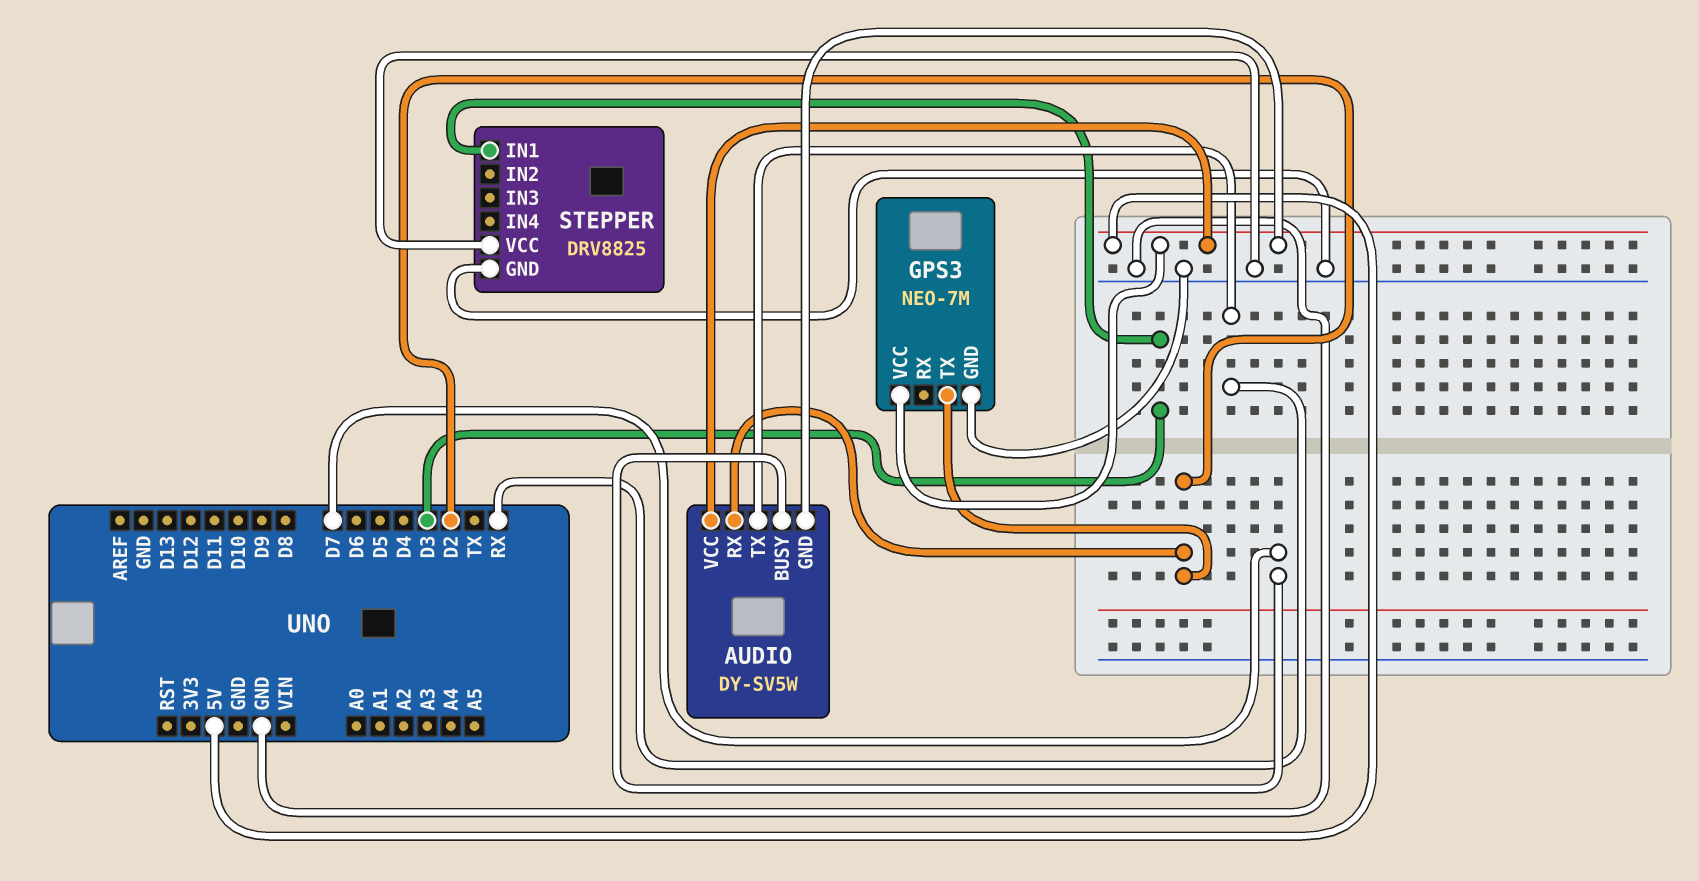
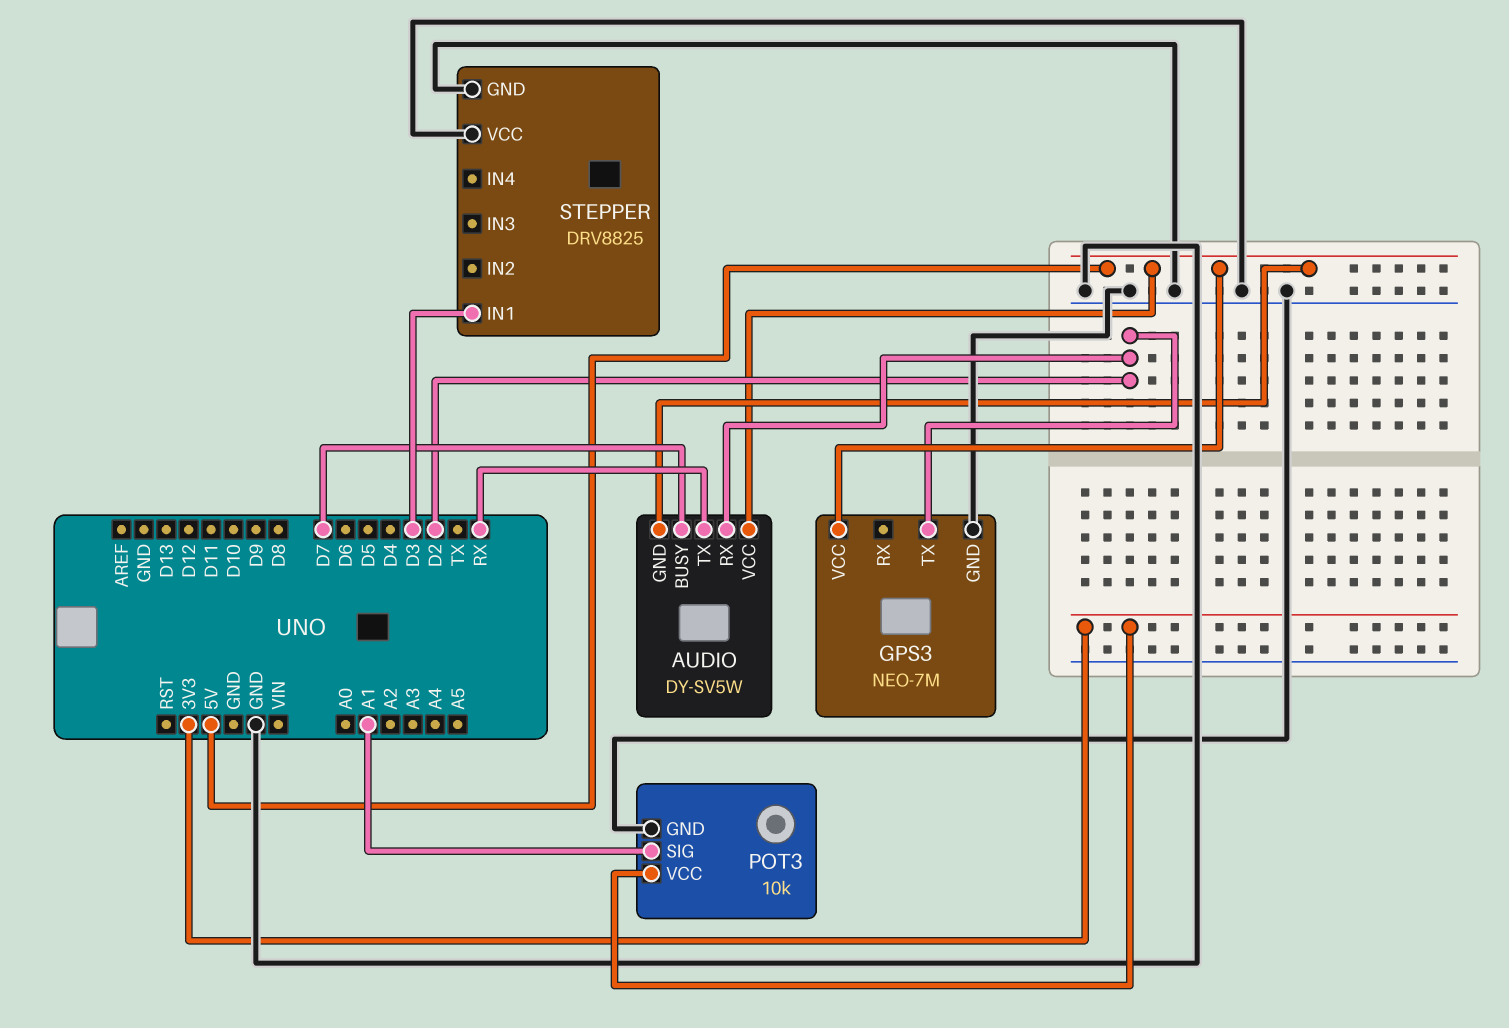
POT3: none -> 10k
POT3 pin GND: none -> GND
POT3 pin SIG: none -> A1
POT3 pin VCC: none -> 3V3

